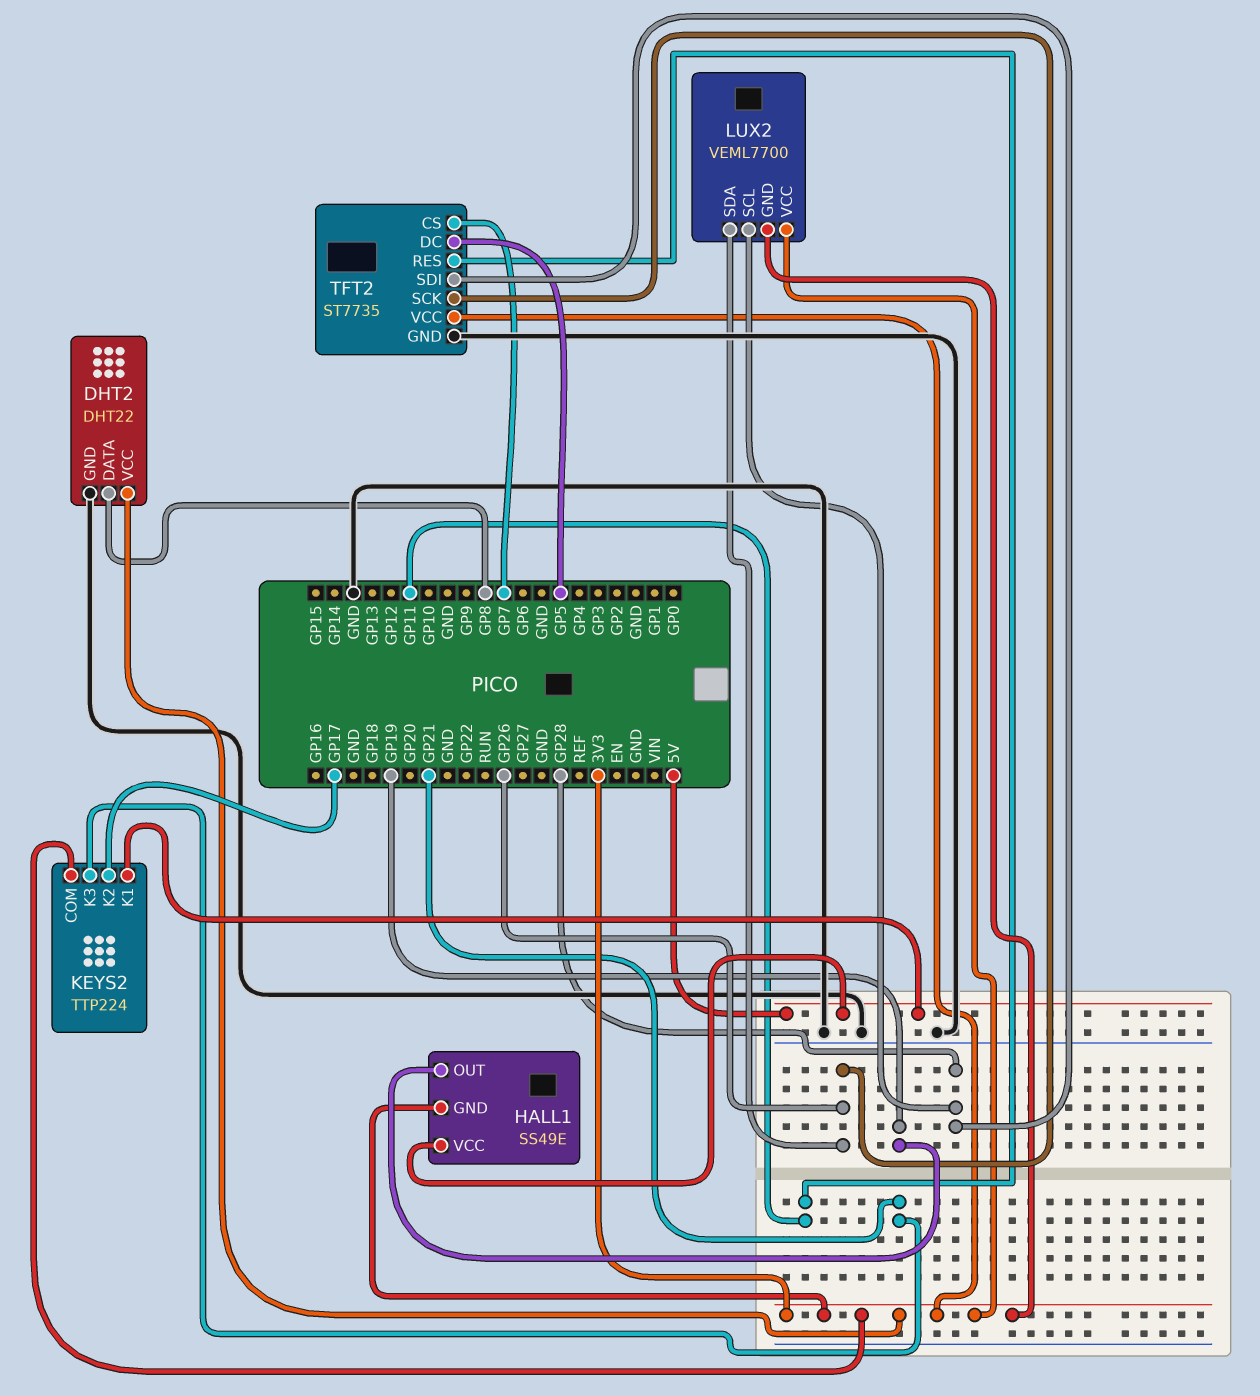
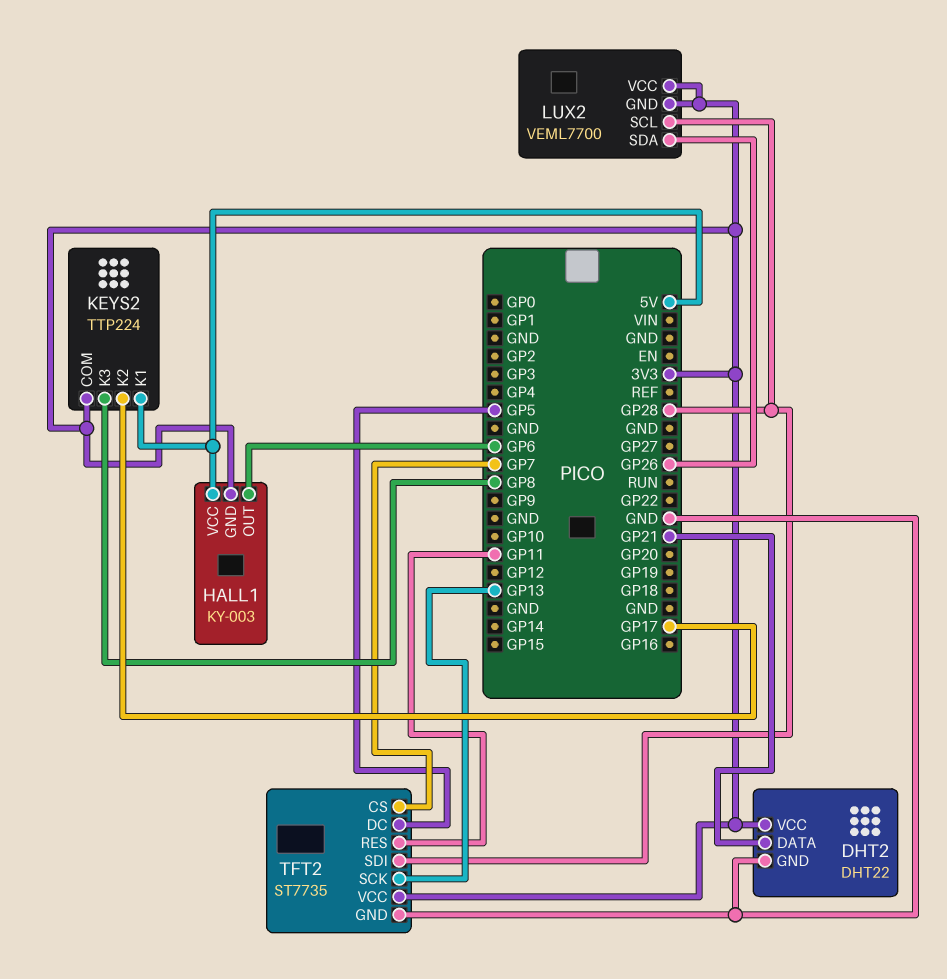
DHT2 pin DATA: GP8 -> GP21
HALL1: SS49E -> KY-003
HALL1 pin OUT: GP19 -> GP6
KEYS2 pin K3: GP21 -> GP8
TFT2 pin SCK: GP26 -> GP13

